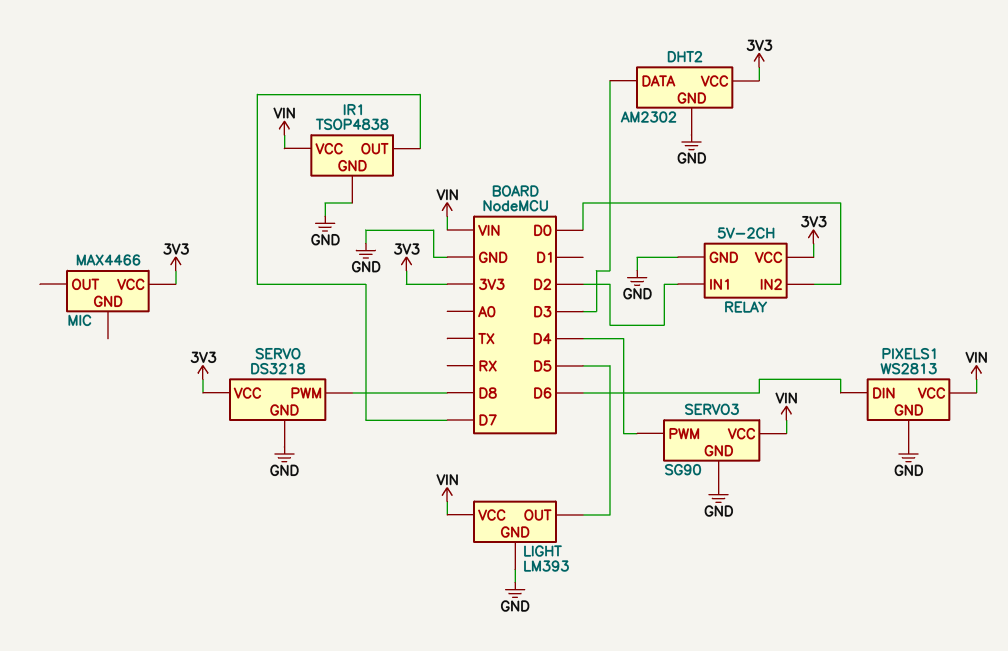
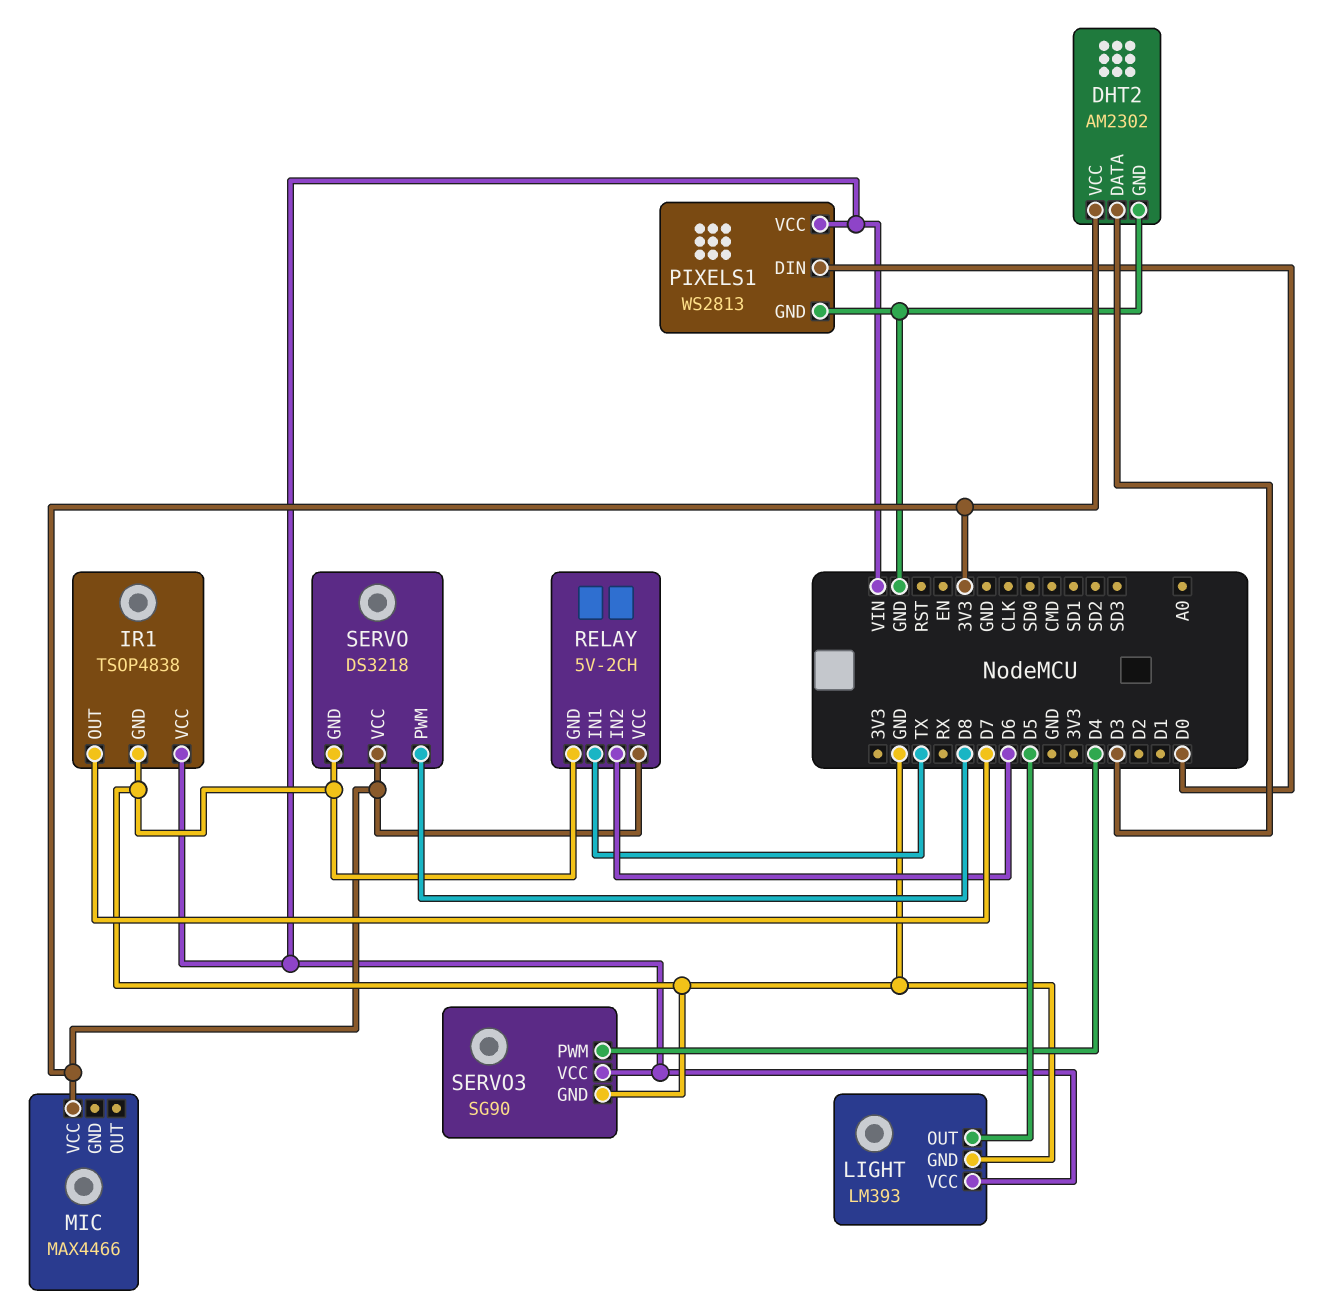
PIXELS1 pin DIN: D6 -> D0
RELAY pin IN1: D2 -> TX
RELAY pin IN2: D0 -> D6

